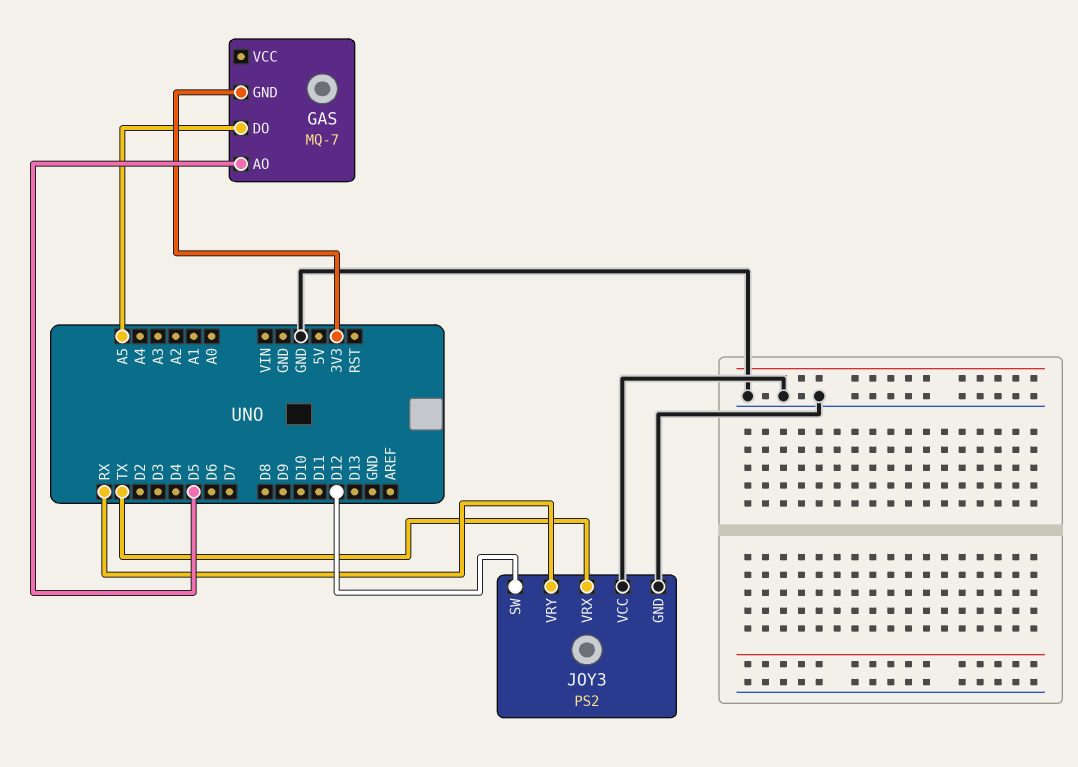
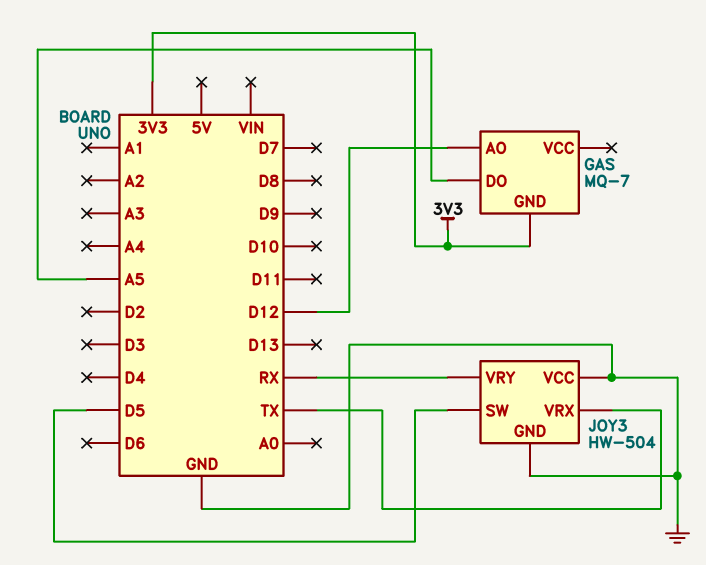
GAS pin AO: D5 -> D12
JOY3: PS2 -> HW-504
JOY3 pin SW: D12 -> D5

